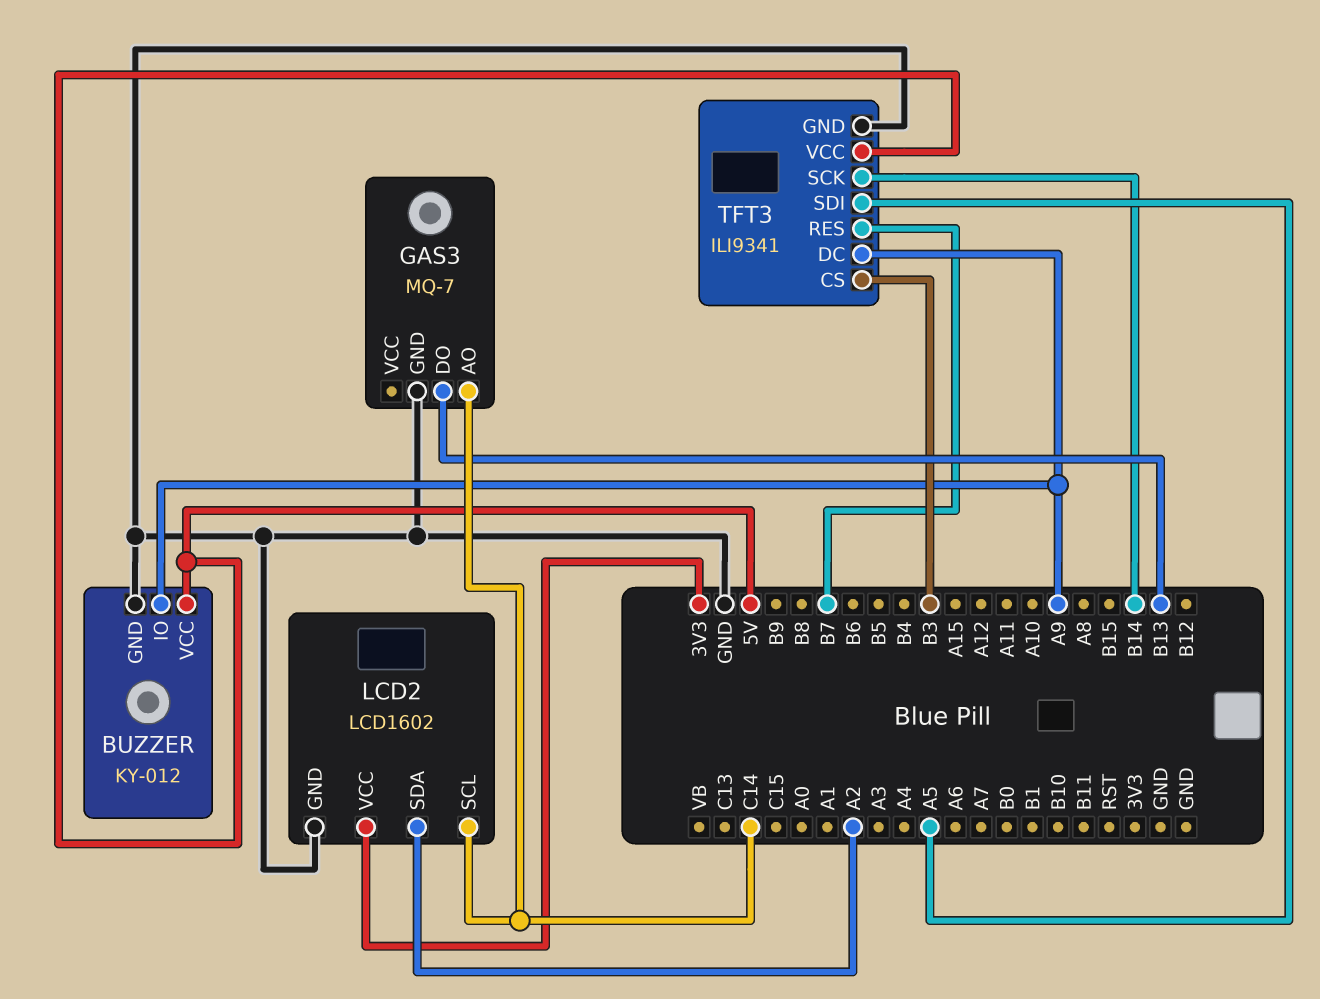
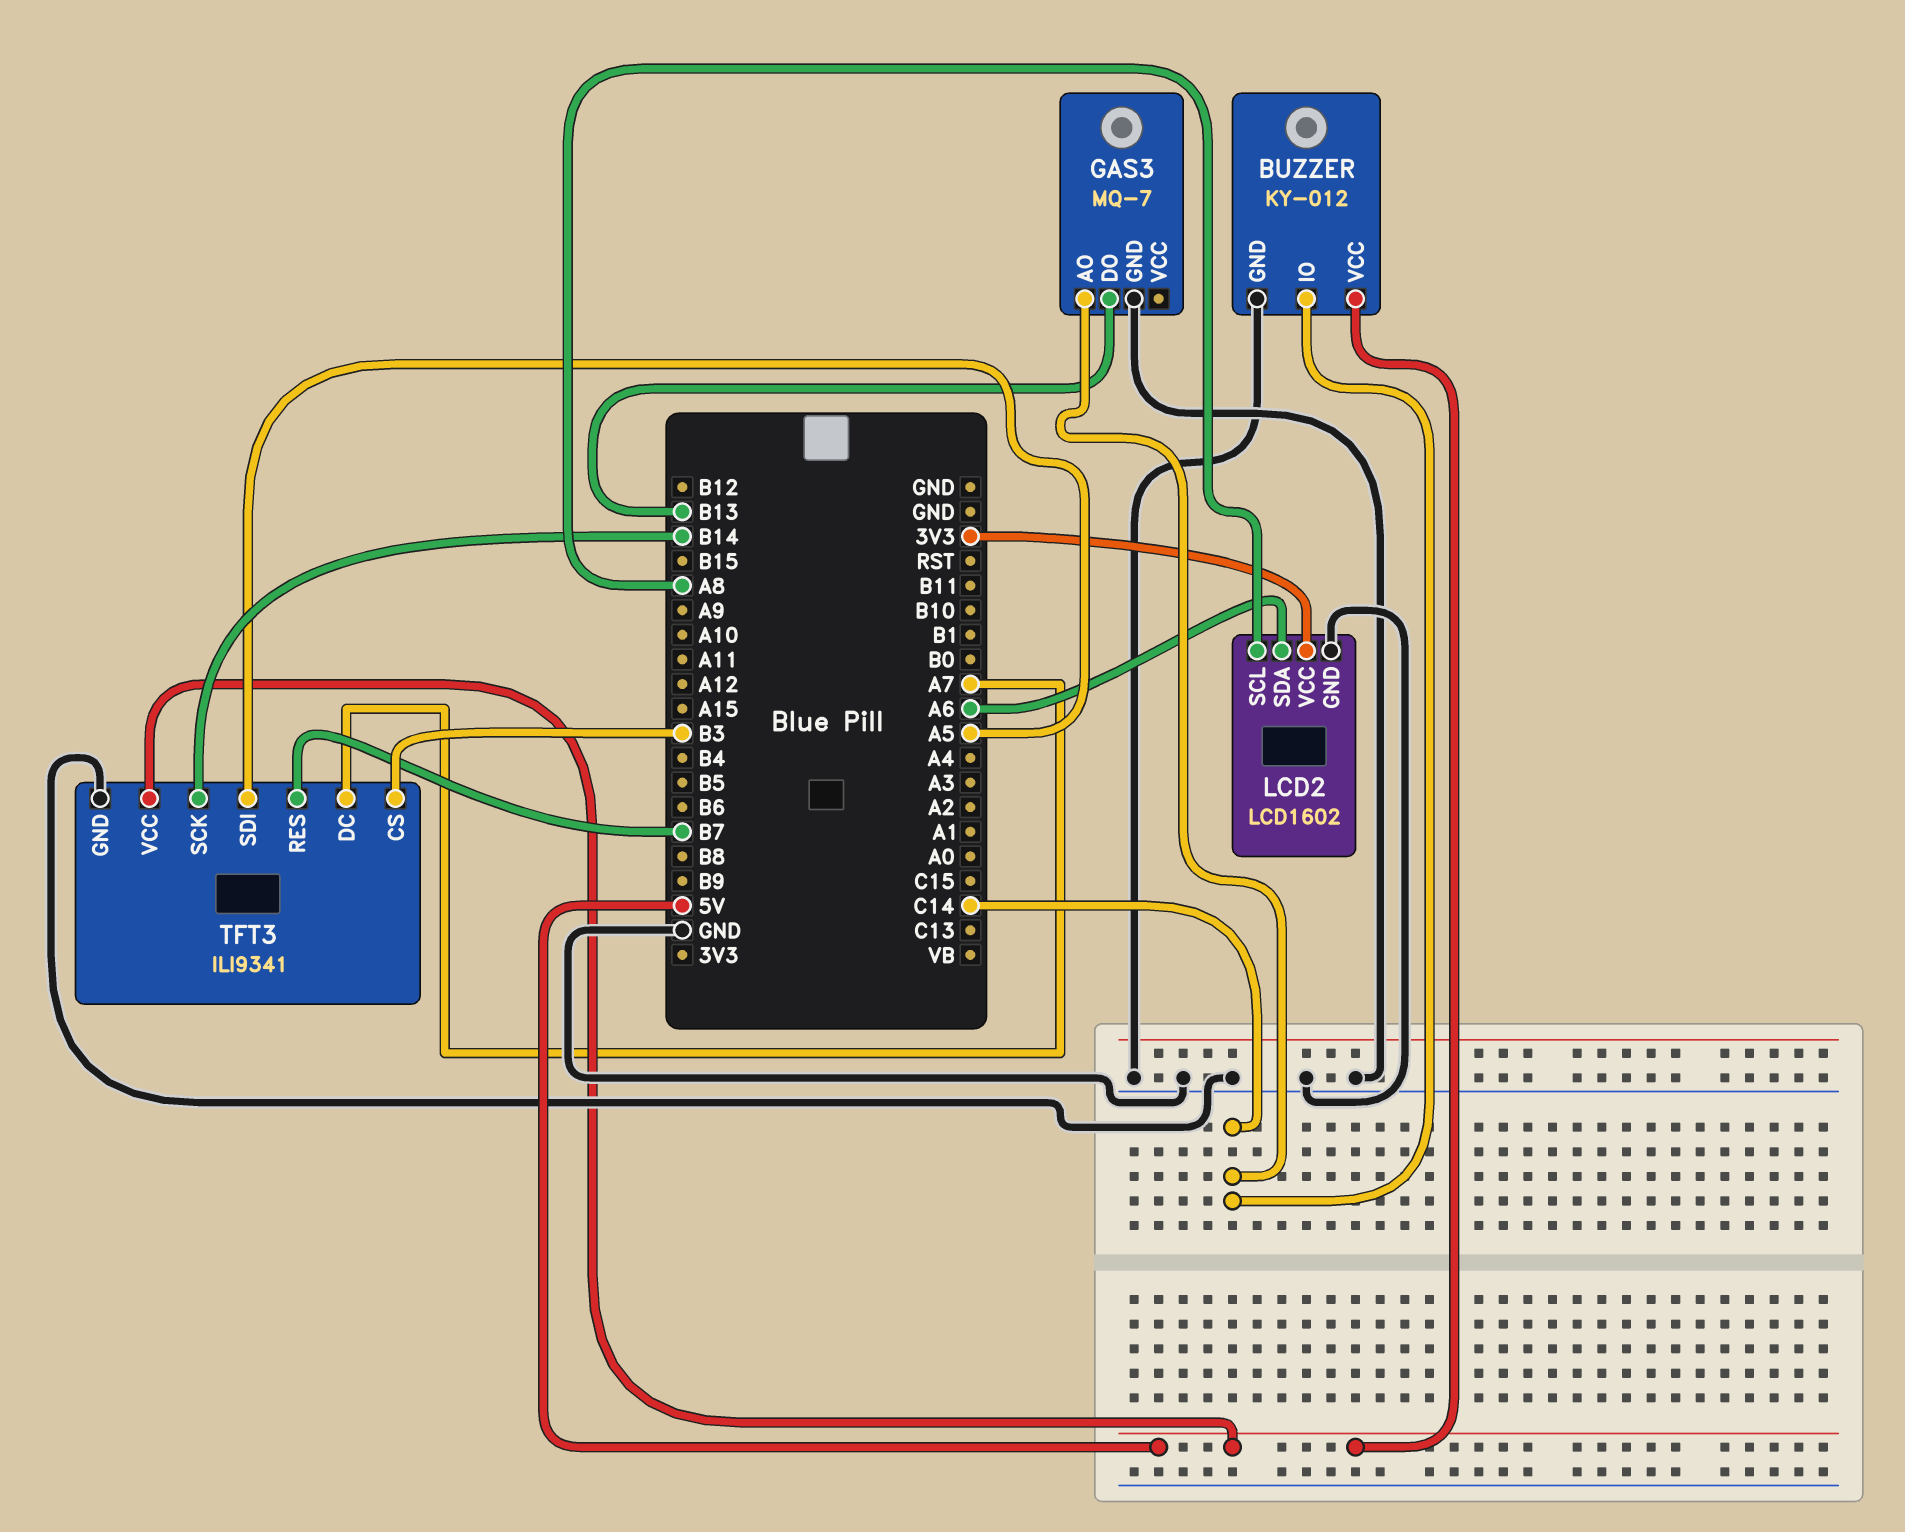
BUZZER pin IO: A9 -> C14
LCD2 pin SCL: C14 -> A8
LCD2 pin SDA: A2 -> A6
TFT3 pin DC: A9 -> A7

